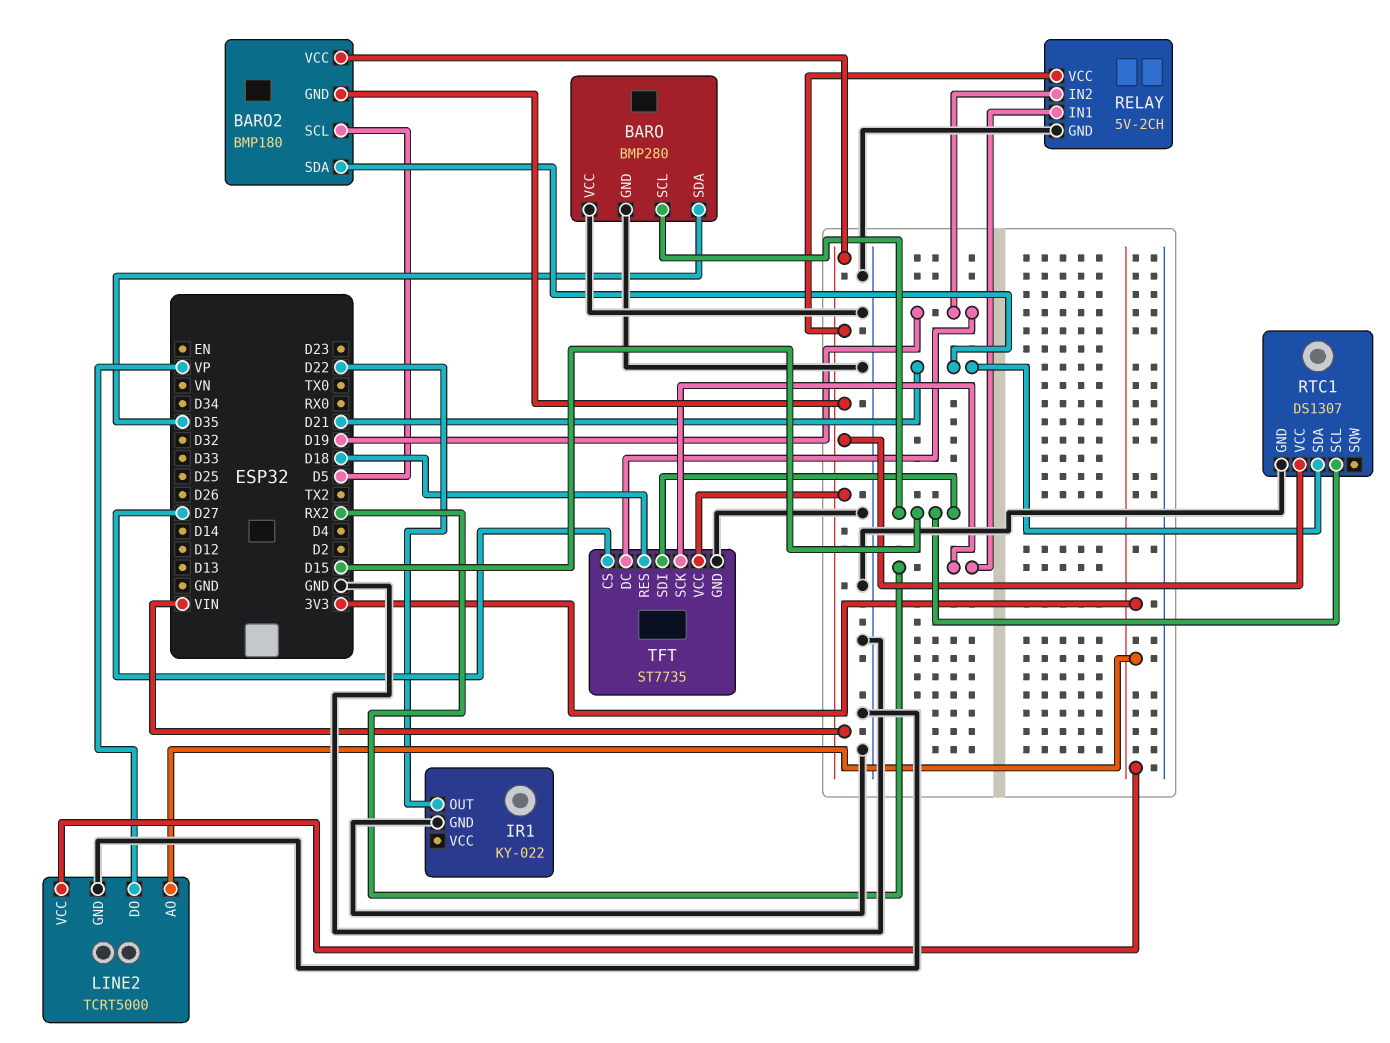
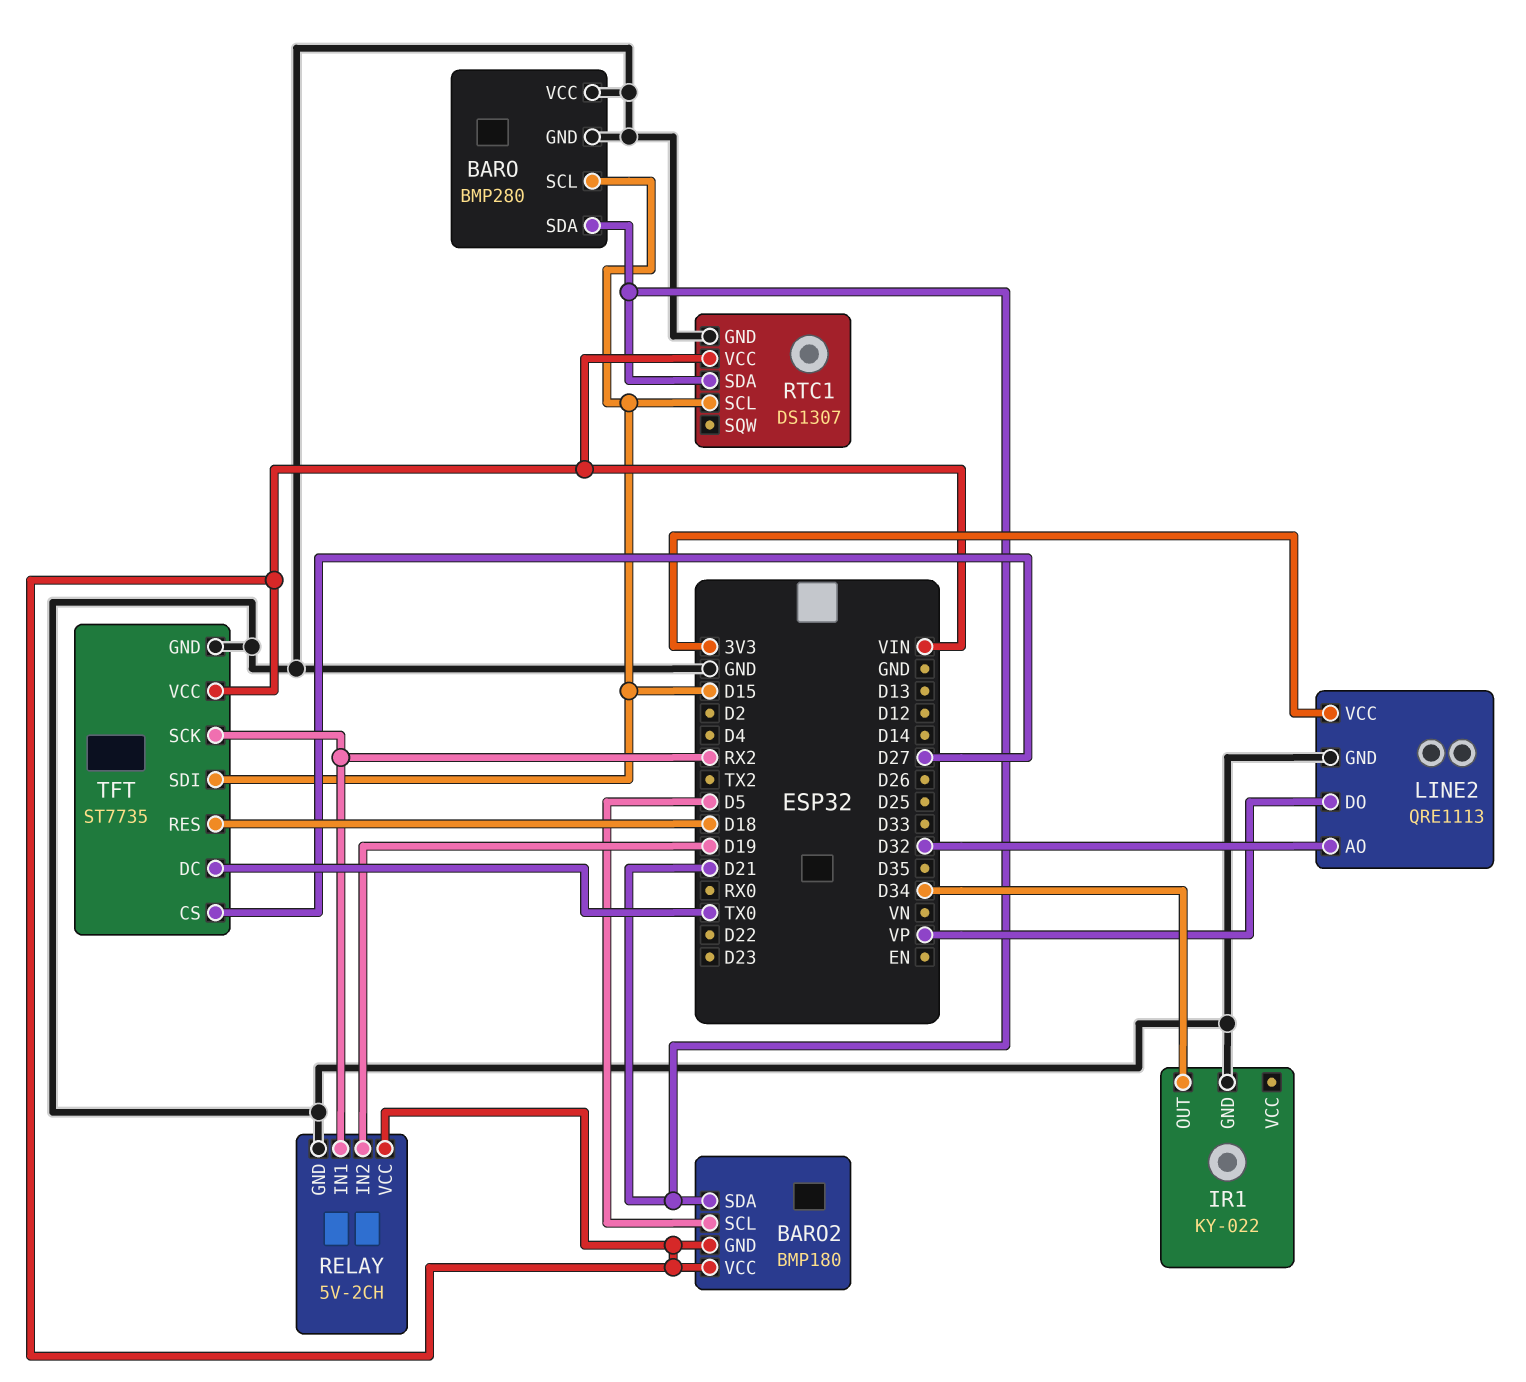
BARO pin SDA: D35 -> D21
IR1 pin OUT: D22 -> D34
LINE2: TCRT5000 -> QRE1113
LINE2 pin AO: 3V3 -> D32
TFT pin DC: D19 -> TX0

